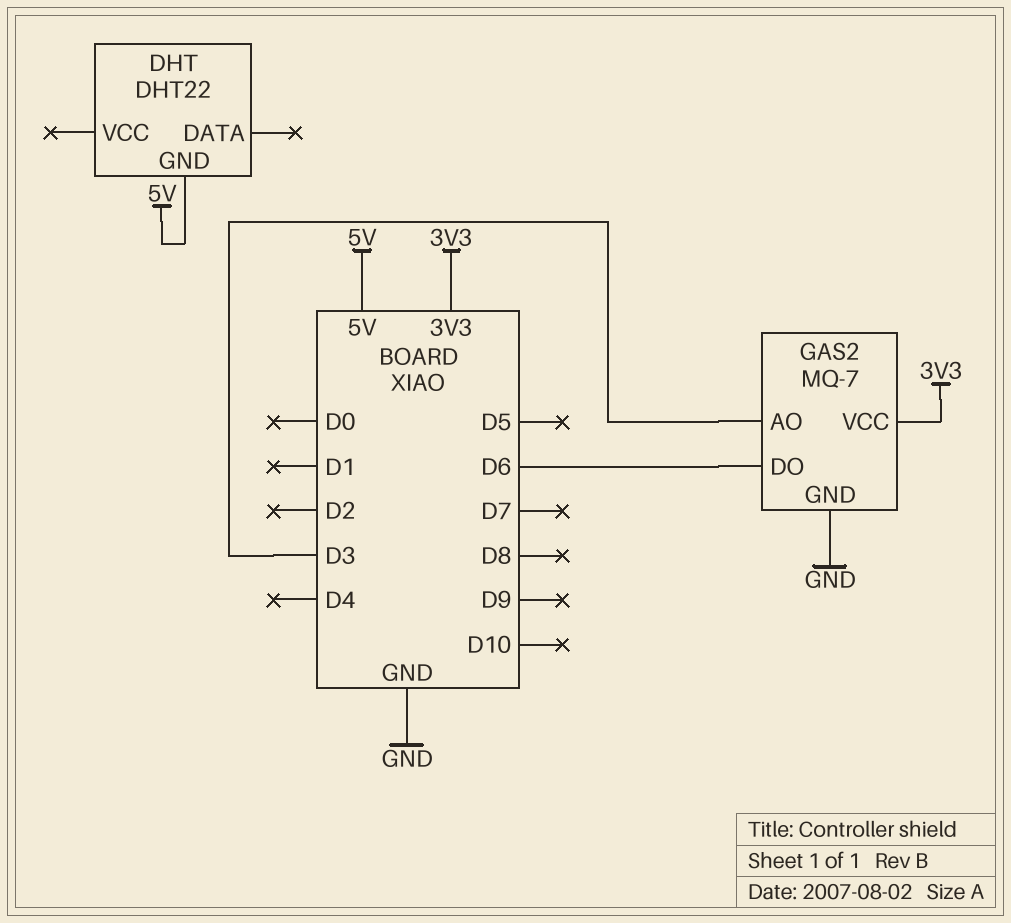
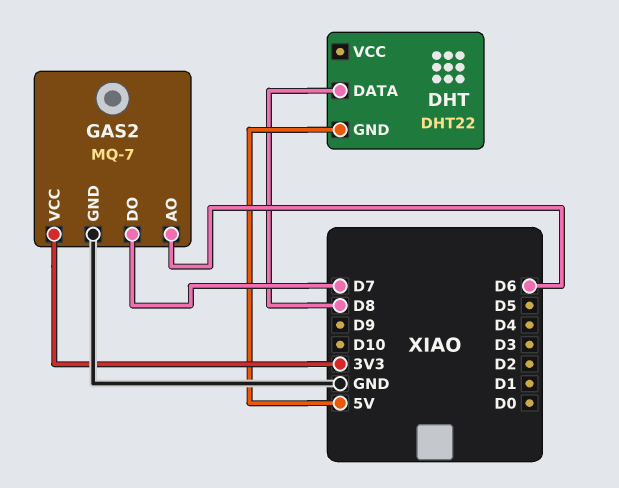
DHT pin DATA: none -> D8
GAS2 pin AO: D3 -> D6
GAS2 pin DO: D6 -> D7

